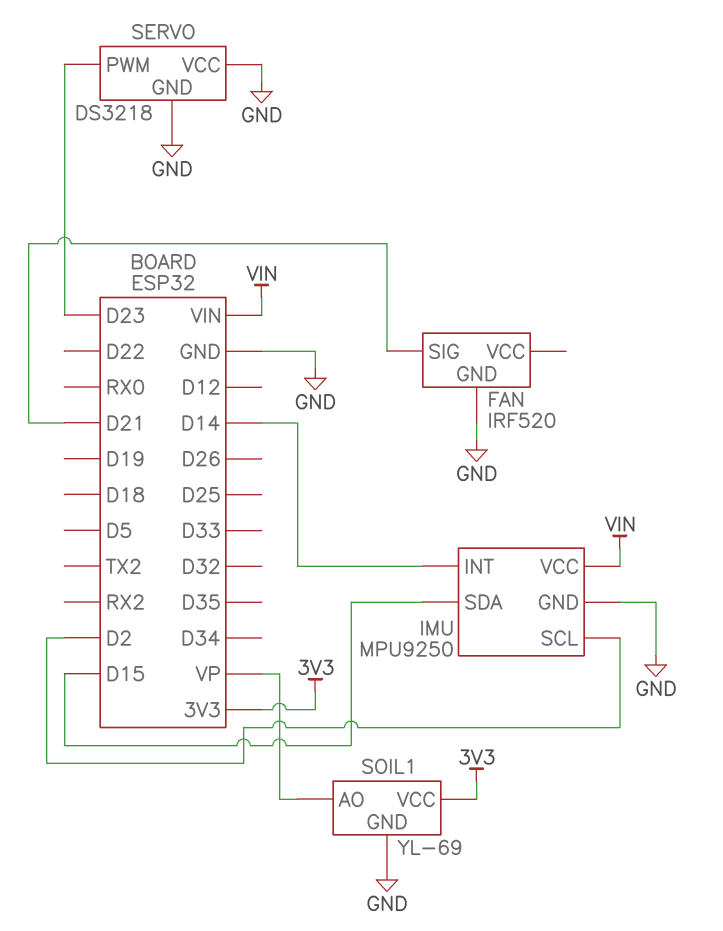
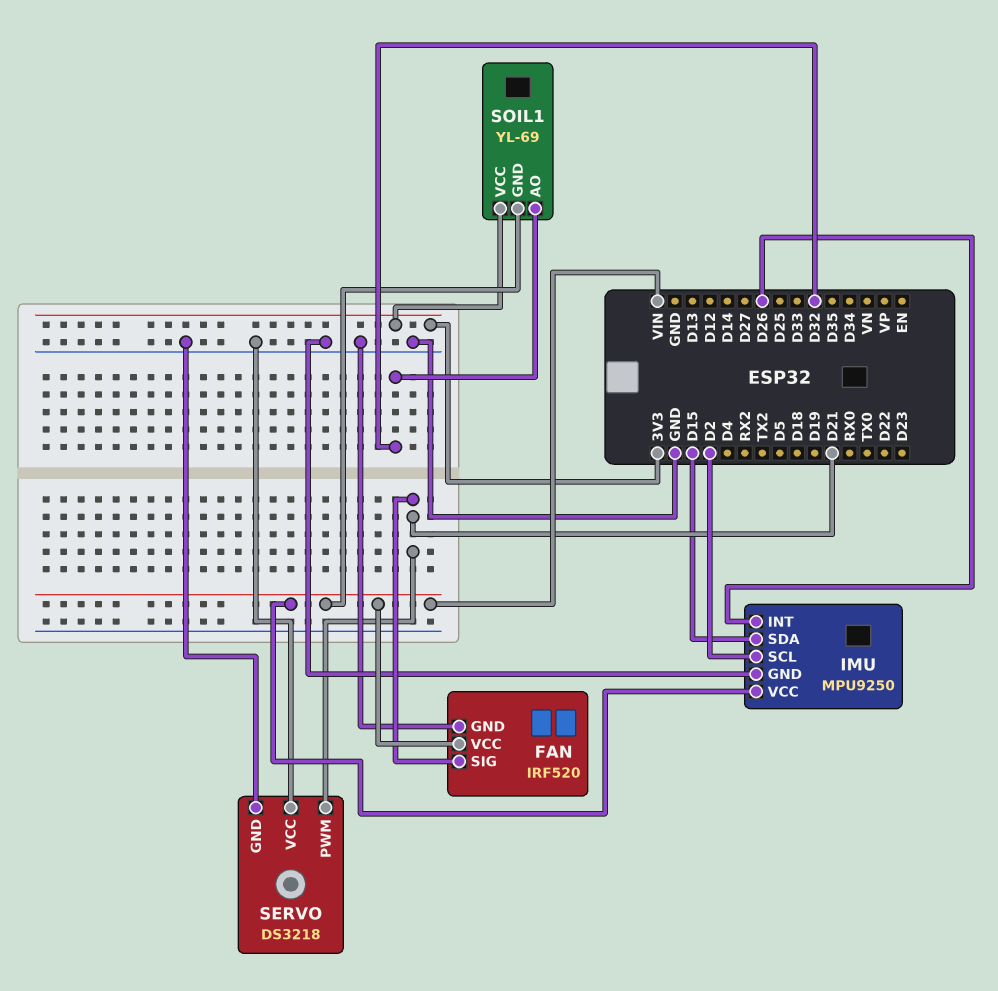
FAN pin VCC: none -> VIN
IMU pin INT: D14 -> D26
SERVO pin PWM: D23 -> D21
SOIL1 pin AO: VP -> D32
SOIL1 pin GND: GND -> VIN

